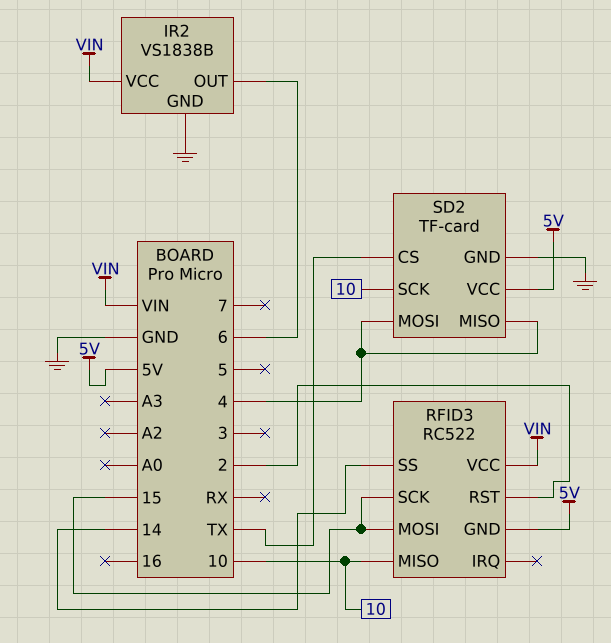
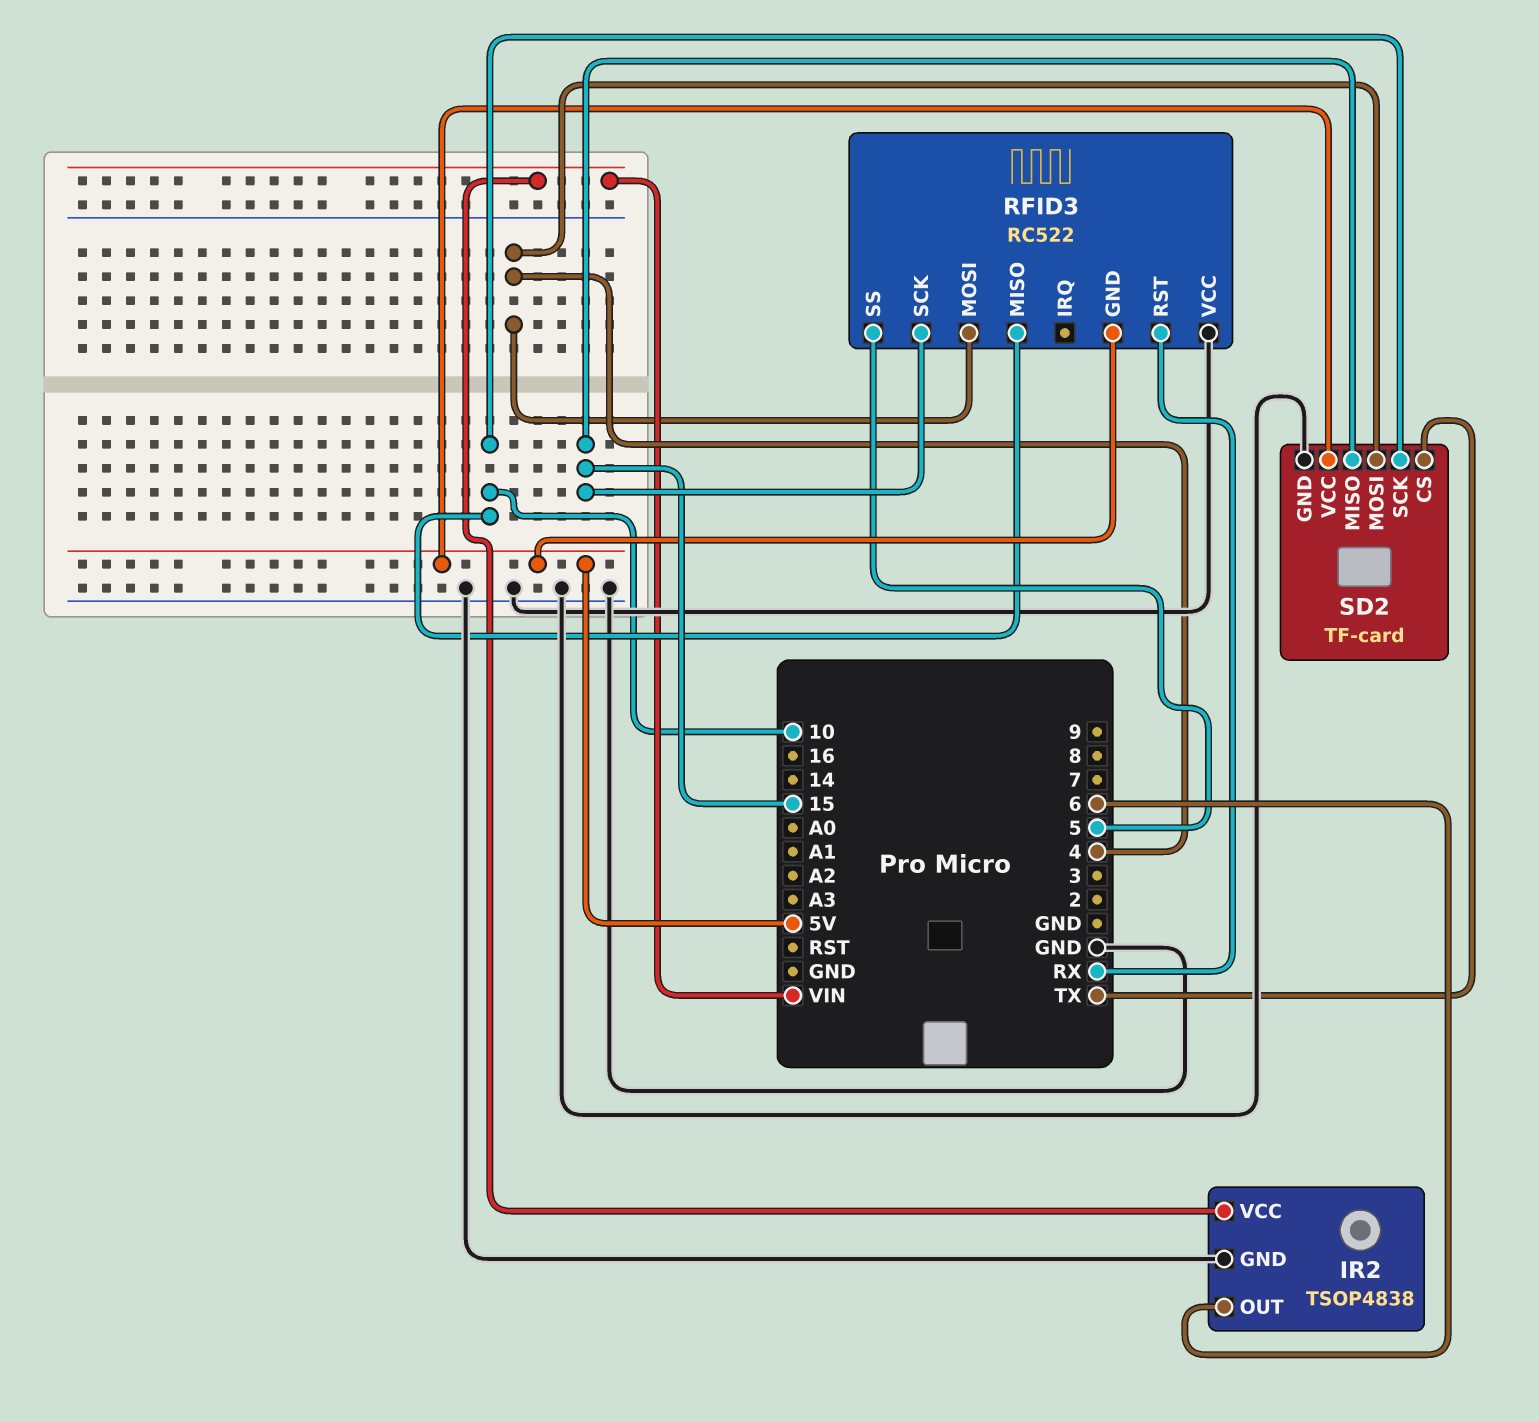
IR2: VS1838B -> TSOP4838
RFID3 pin MOSI: 15 -> 4
RFID3 pin RST: 2 -> RX
RFID3 pin SS: 14 -> 5
RFID3 pin VCC: VIN -> GND
SD2 pin MISO: 4 -> 15

